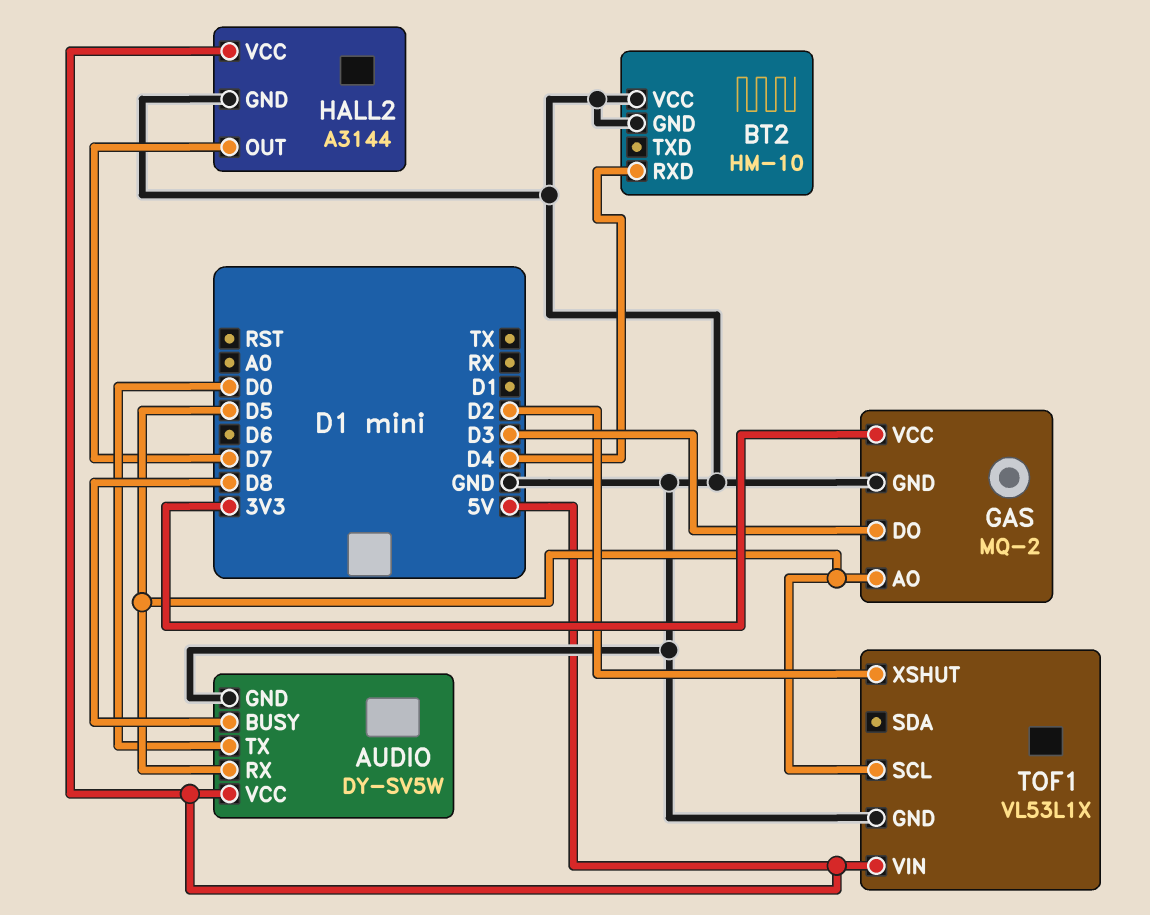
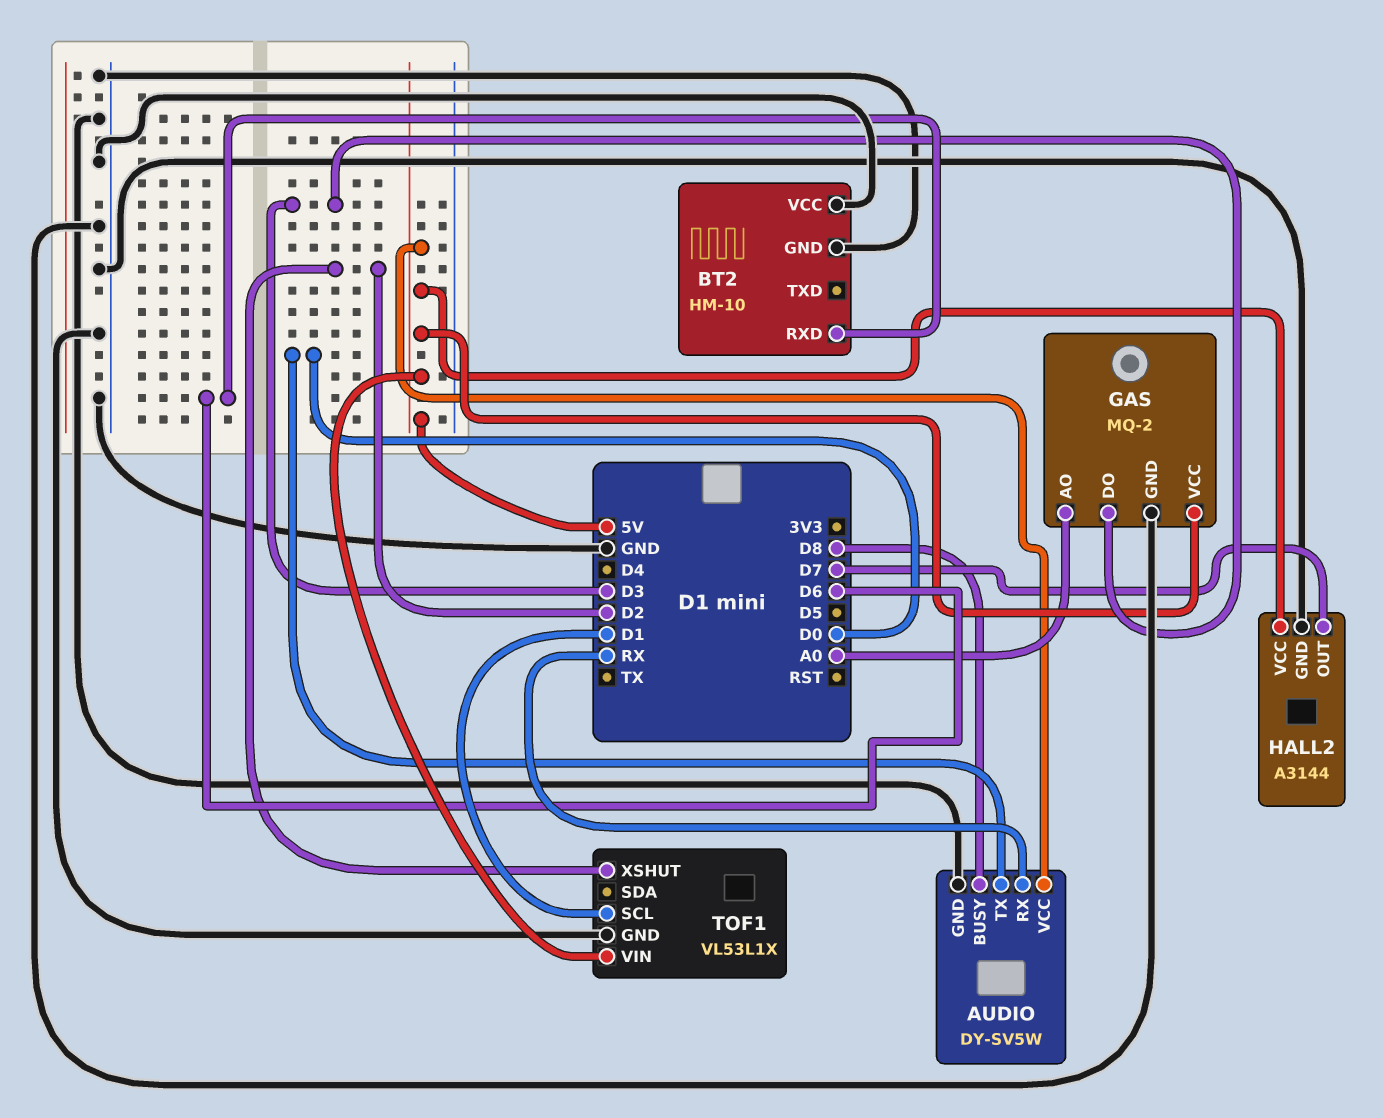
AUDIO pin RX: D5 -> RX
BT2 pin RXD: D4 -> D6
GAS pin AO: D5 -> A0
GAS pin VCC: 3V3 -> 5V
TOF1 pin SCL: D5 -> D1

